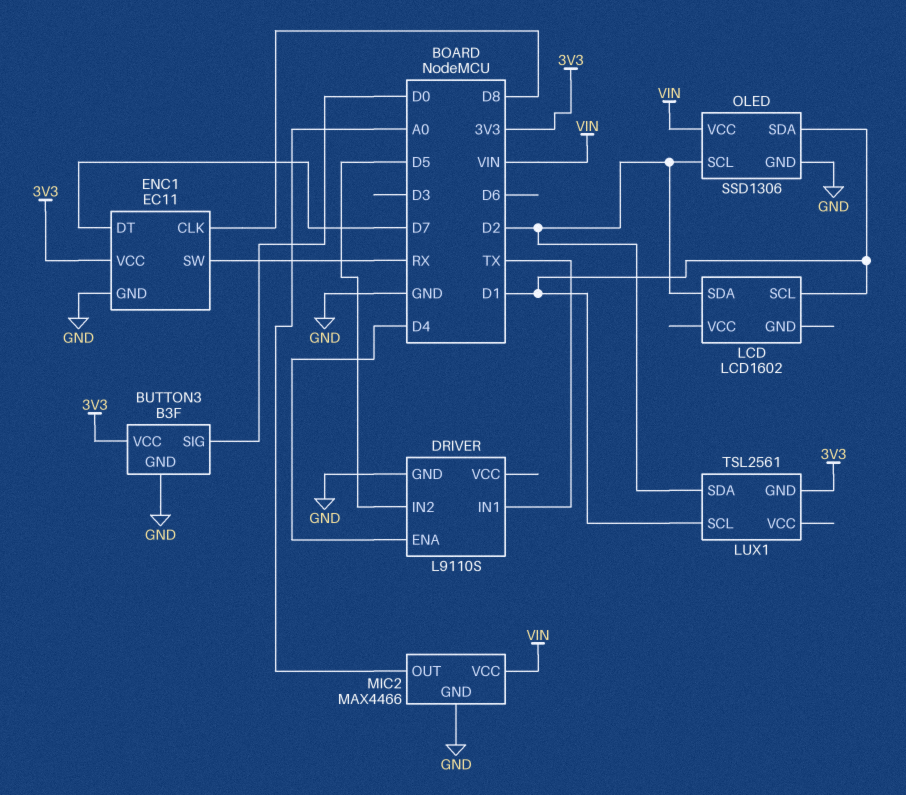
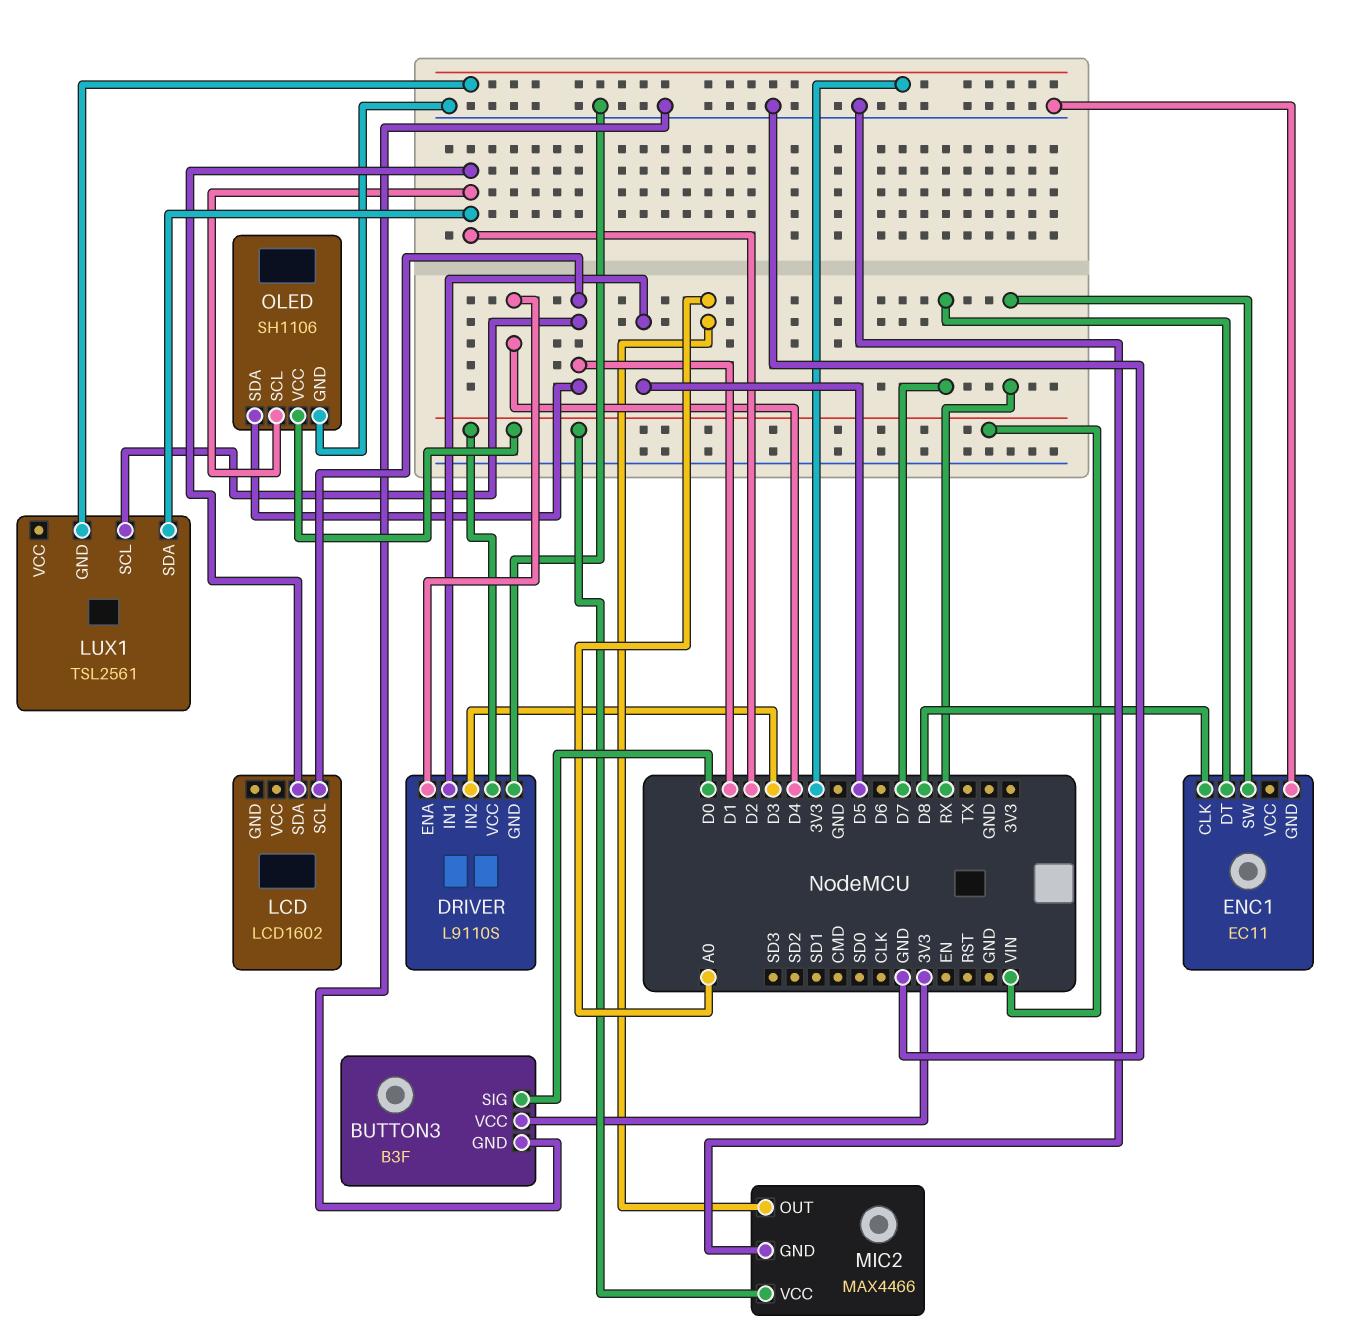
DRIVER pin IN1: TX -> D5
DRIVER pin IN2: D5 -> D3
DRIVER pin VCC: none -> VIN
ENC1 pin VCC: 3V3 -> none
OLED: SSD1306 -> SH1106

